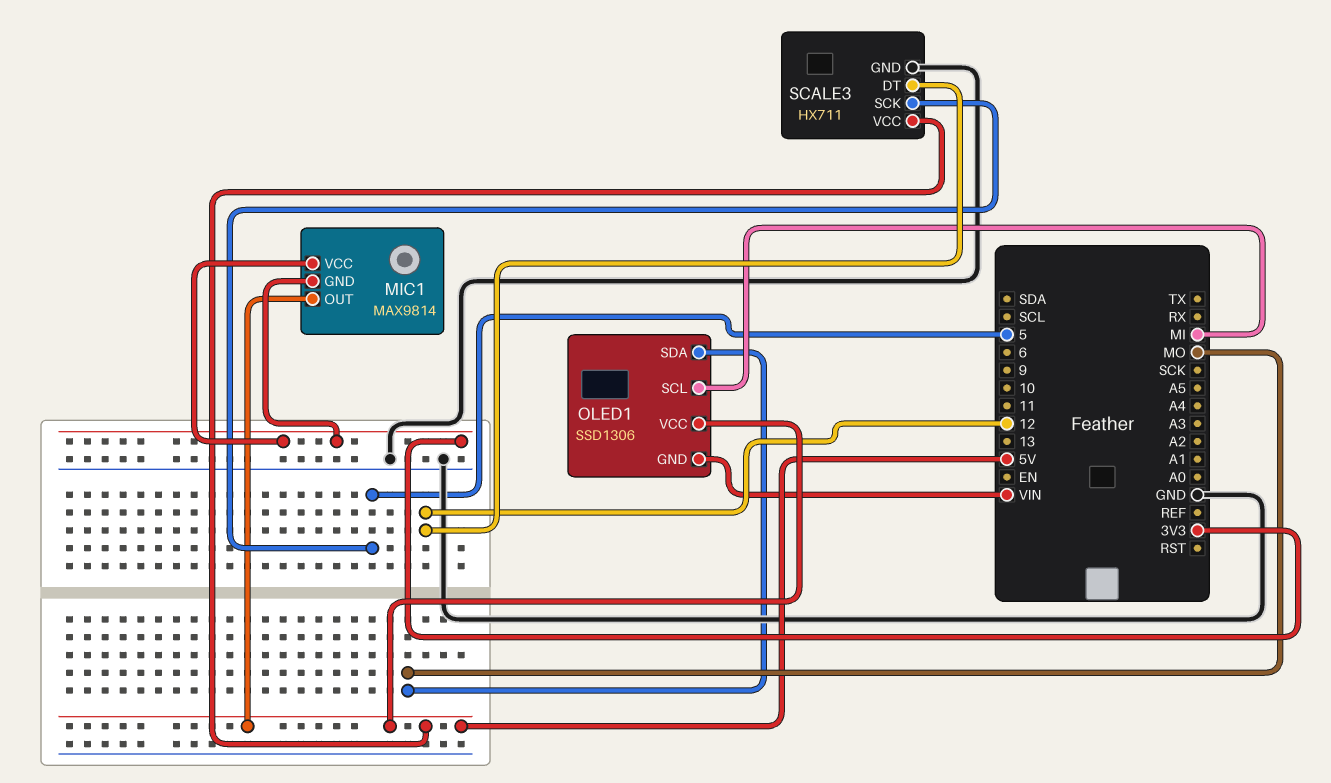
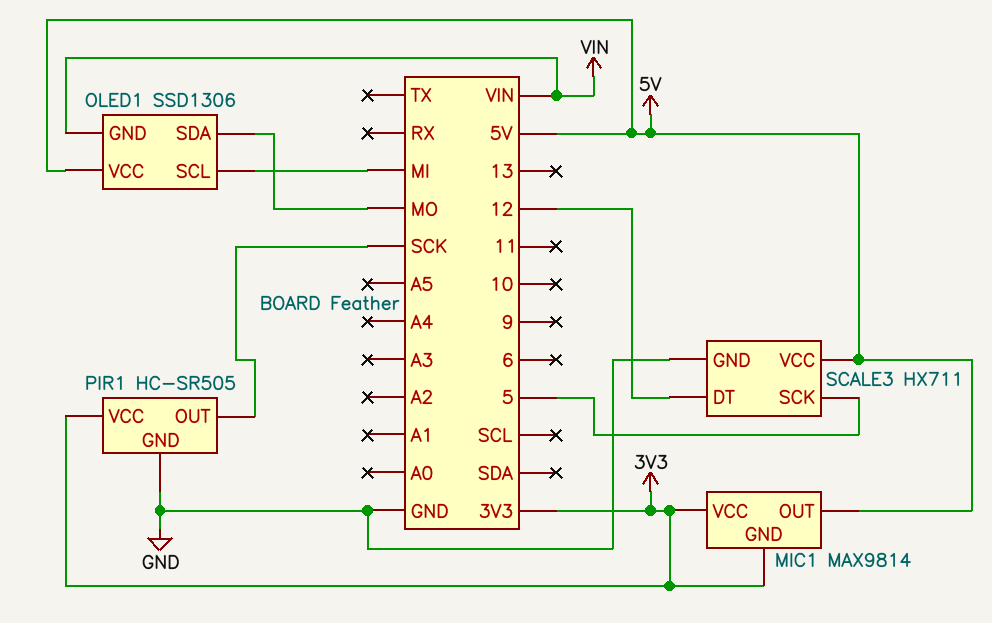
PIR1: none -> HC-SR505
PIR1 pin GND: none -> GND
PIR1 pin OUT: none -> SCK
PIR1 pin VCC: none -> 3V3

